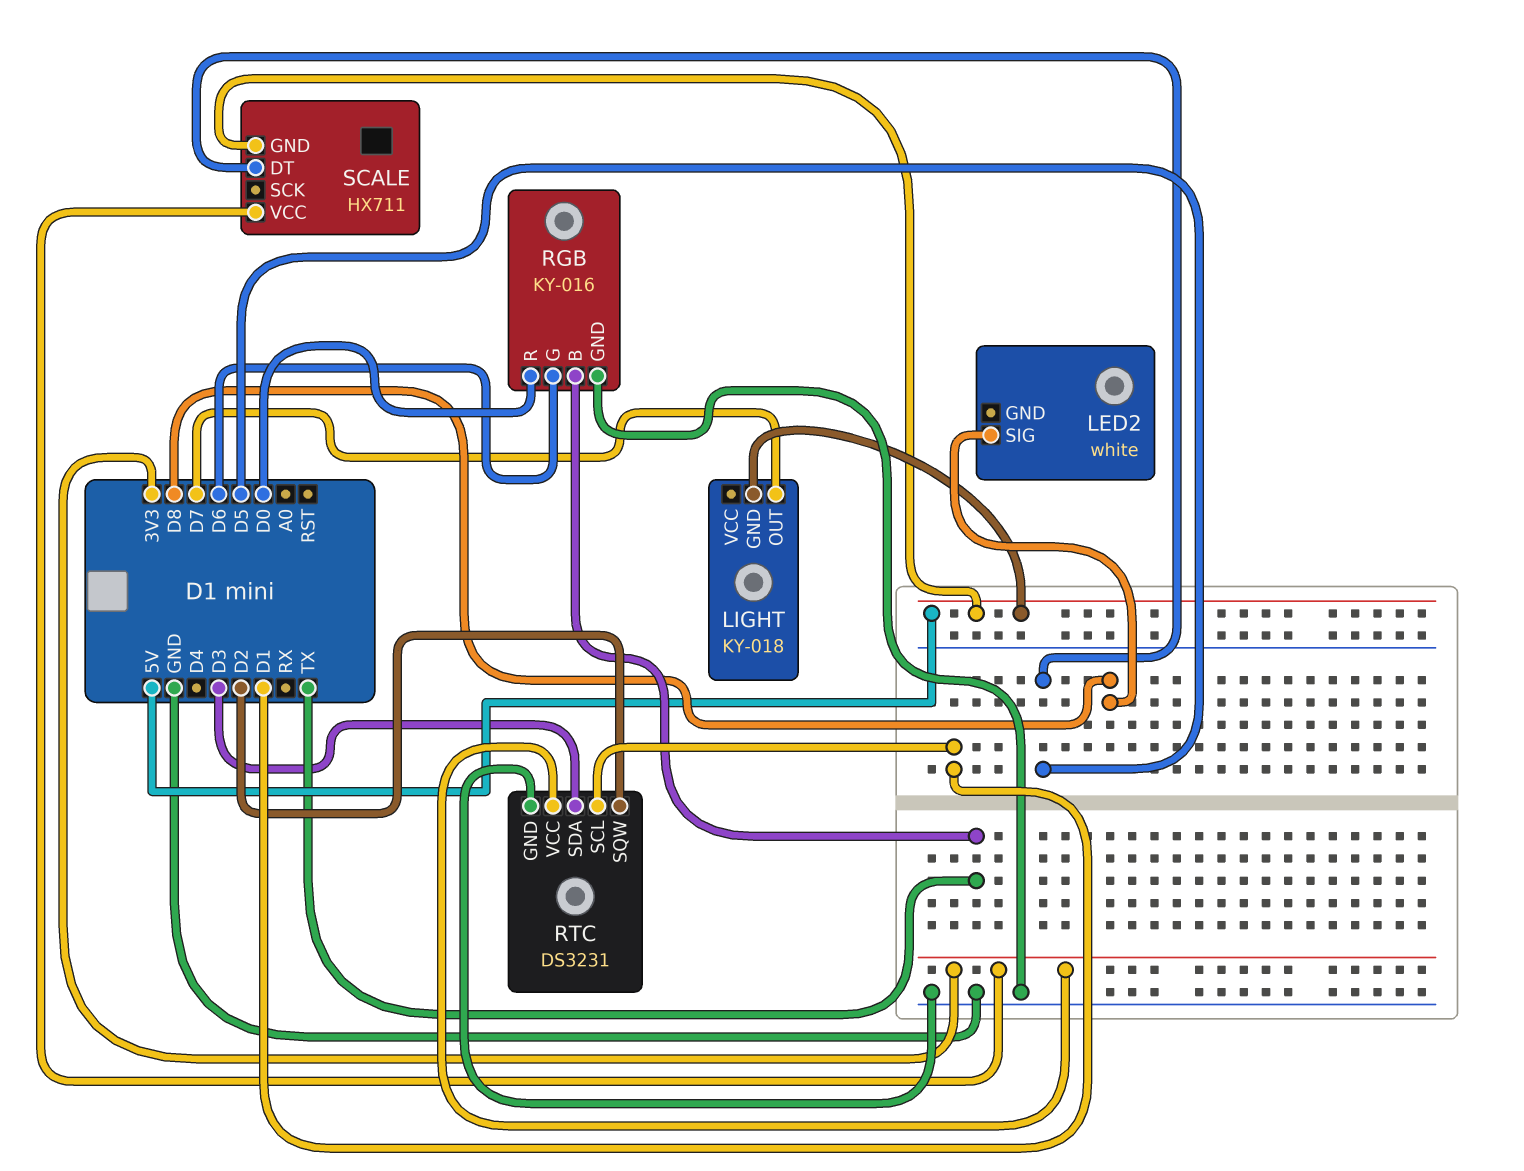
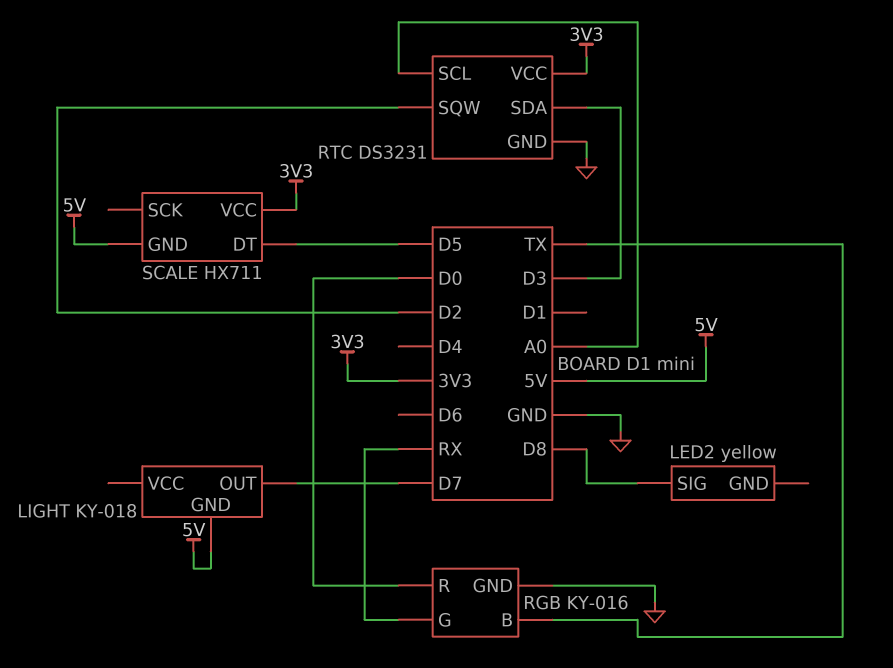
LED2: white -> yellow
RGB pin G: D6 -> RX
RTC pin SCL: D1 -> A0

